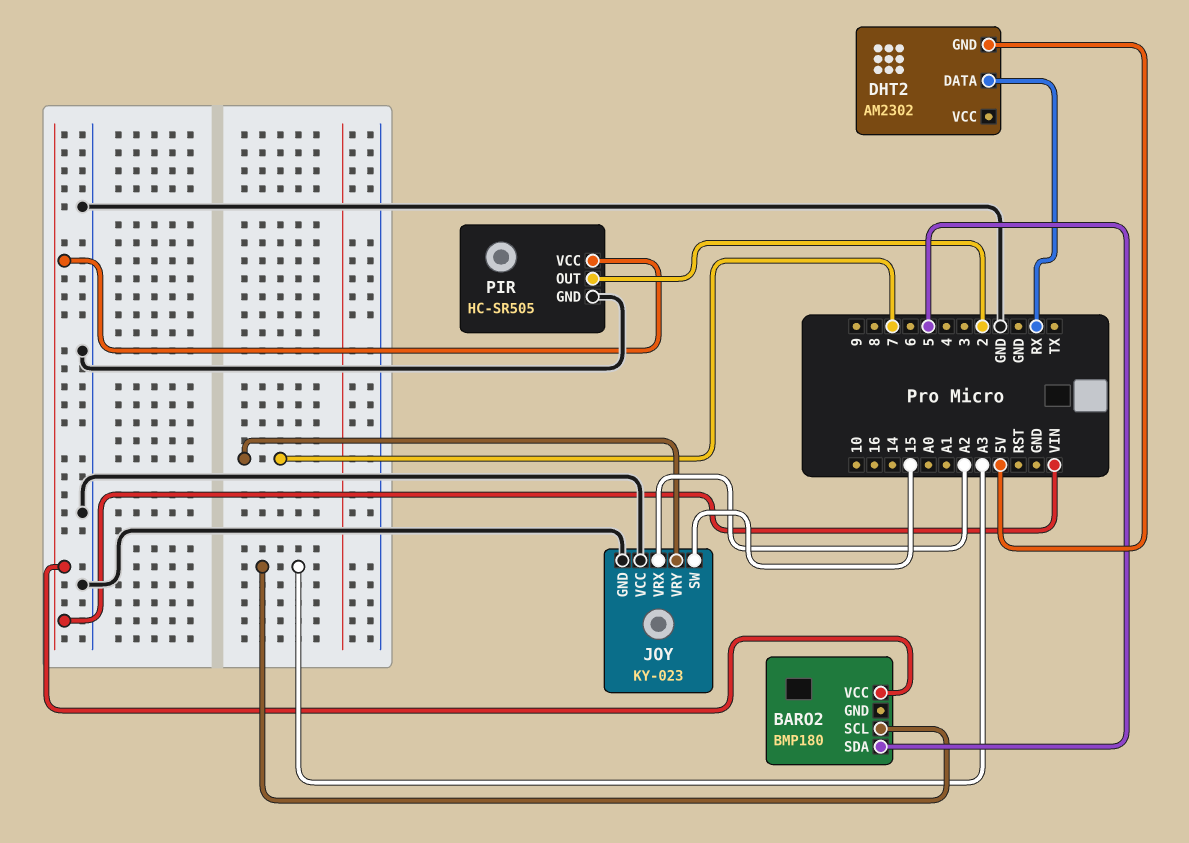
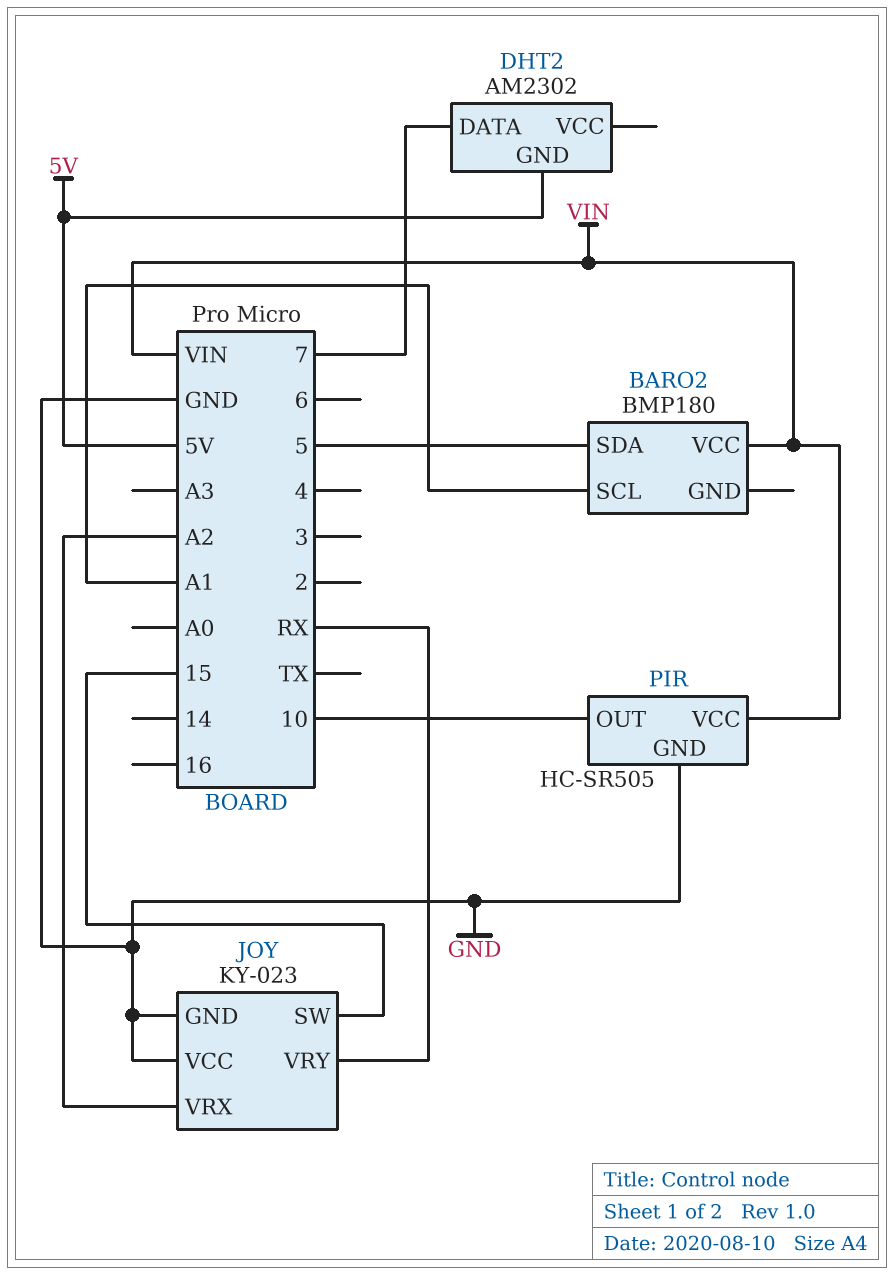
BARO2 pin SCL: A3 -> A1
DHT2 pin DATA: RX -> 7
JOY pin VRY: 7 -> RX
PIR pin OUT: 2 -> 10

